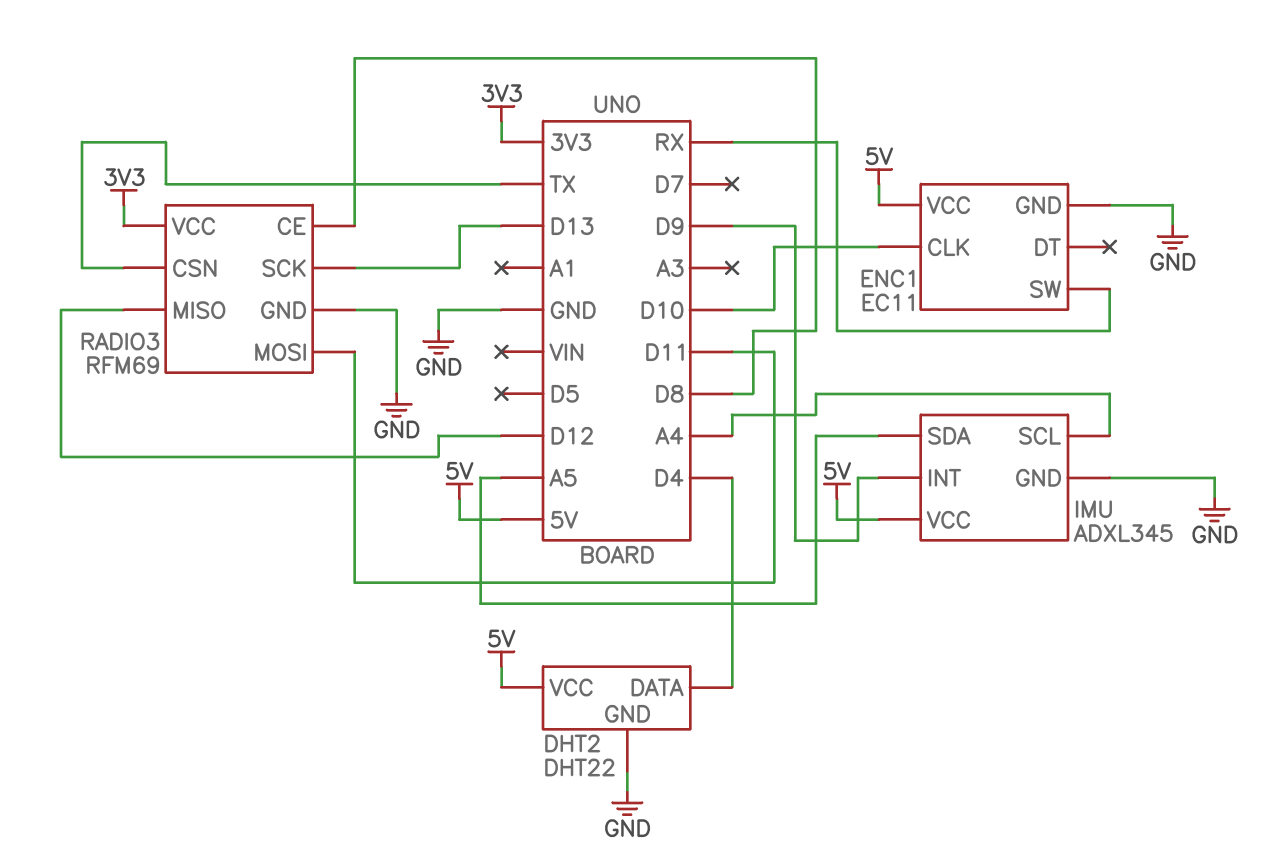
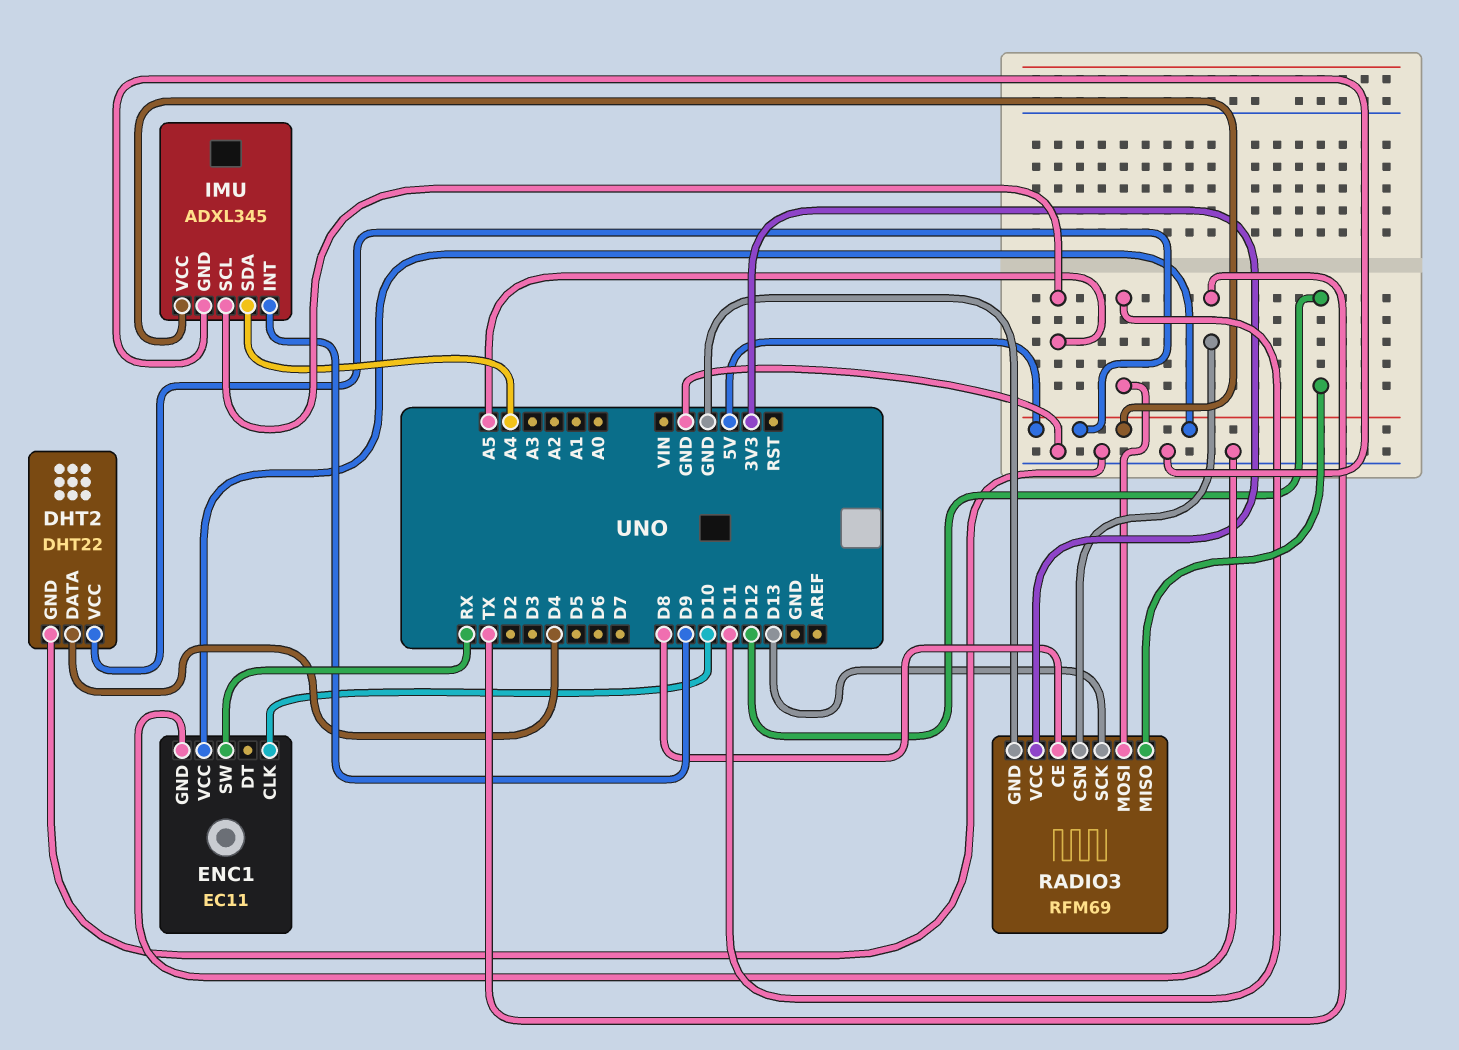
IMU pin SCL: A4 -> A5
IMU pin SDA: A5 -> A4

